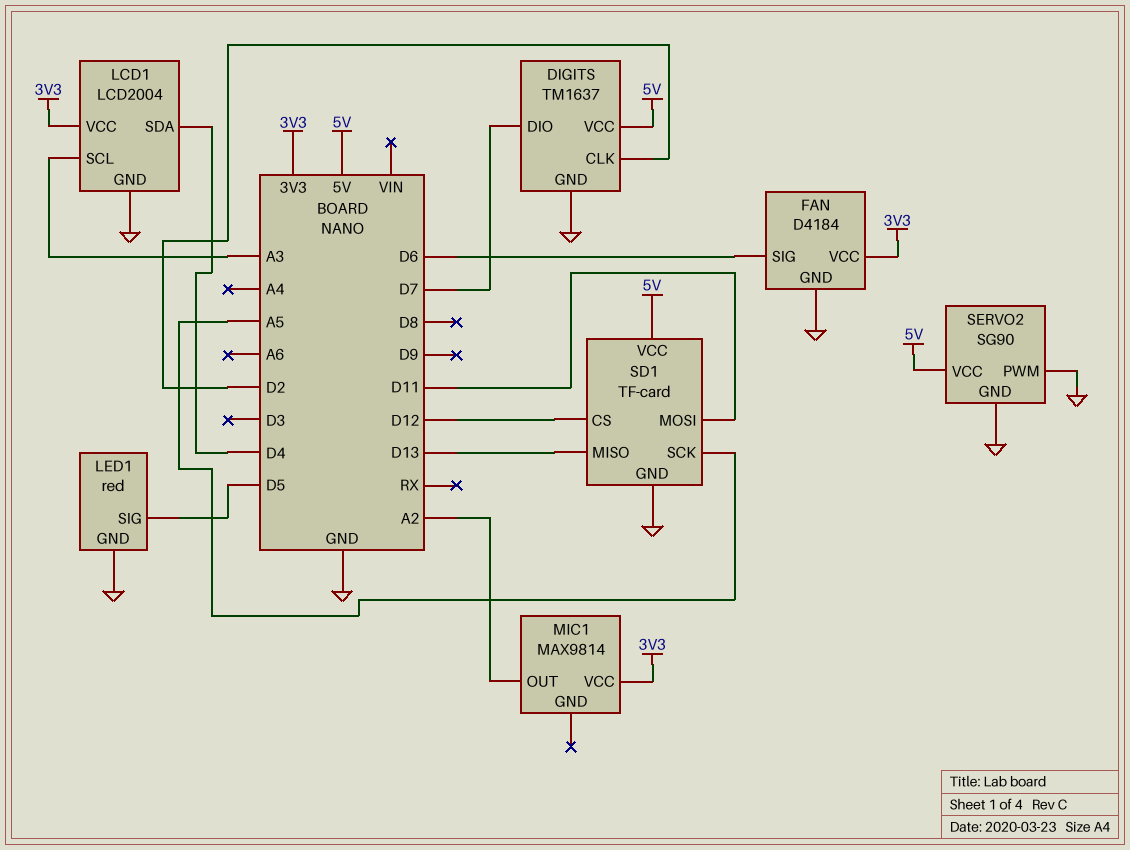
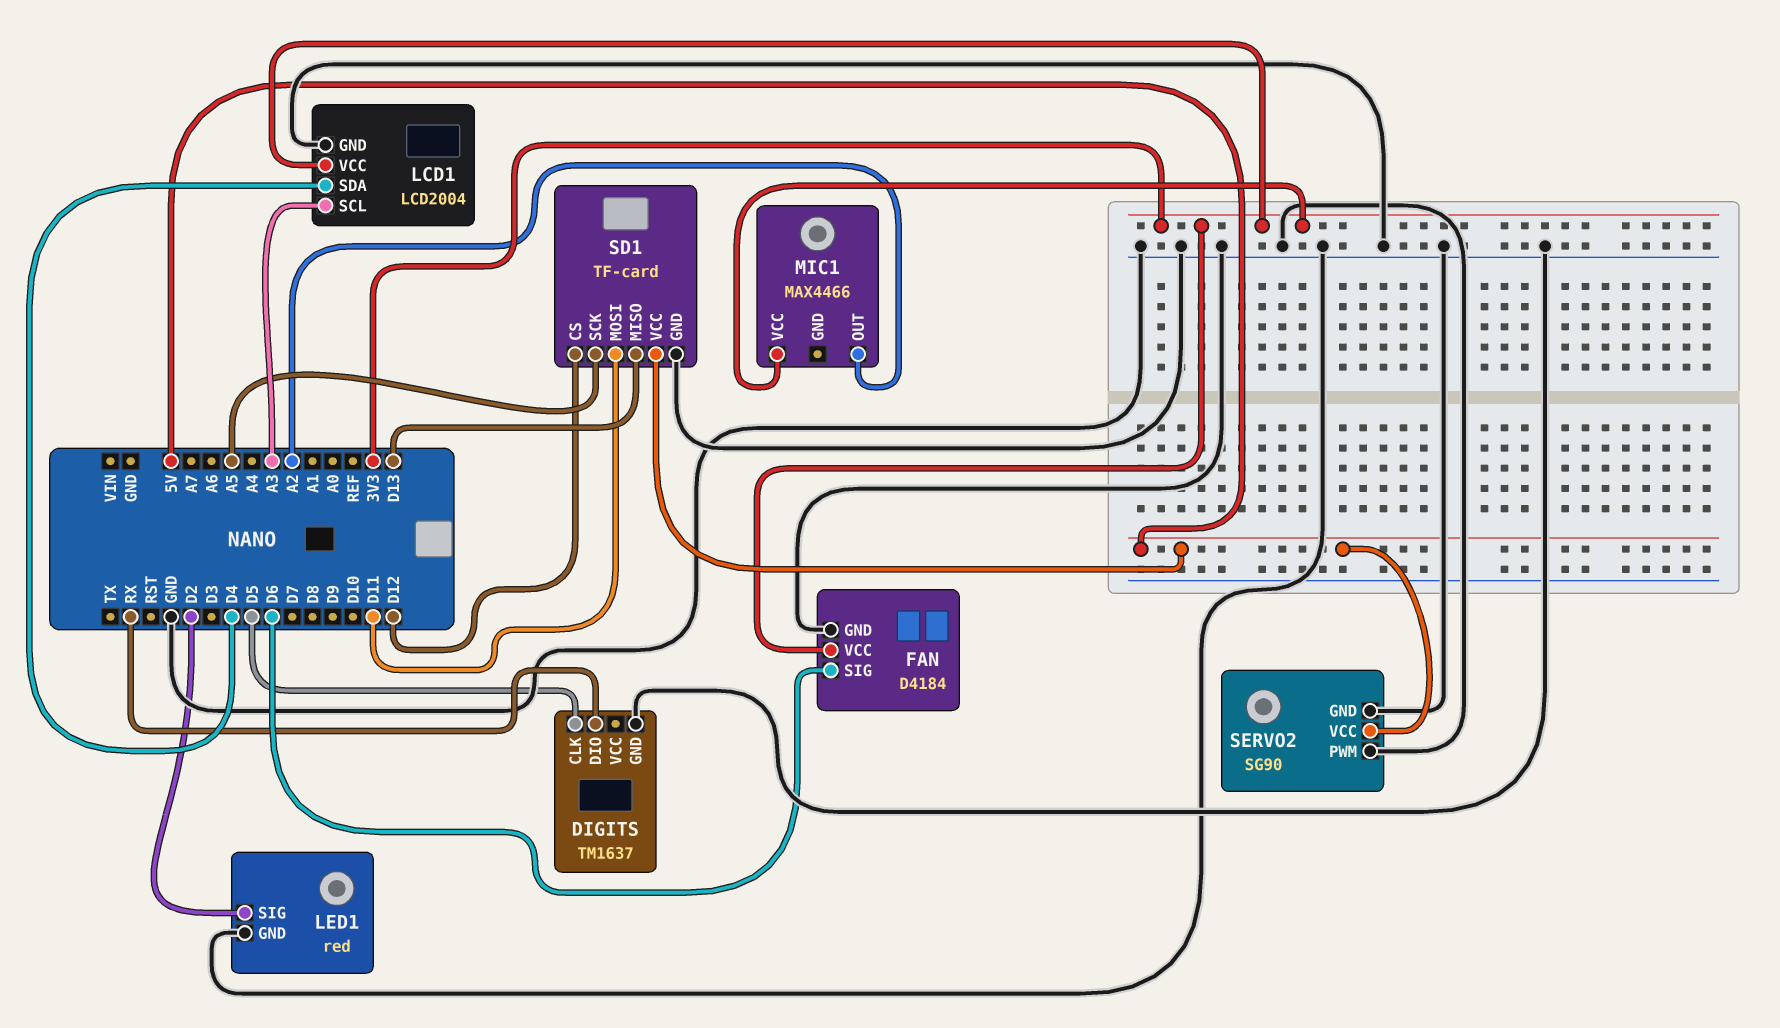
DIGITS pin CLK: D2 -> D5
DIGITS pin DIO: D7 -> RX
DIGITS pin VCC: 5V -> none
LED1 pin SIG: D5 -> D2
MIC1: MAX9814 -> MAX4466

